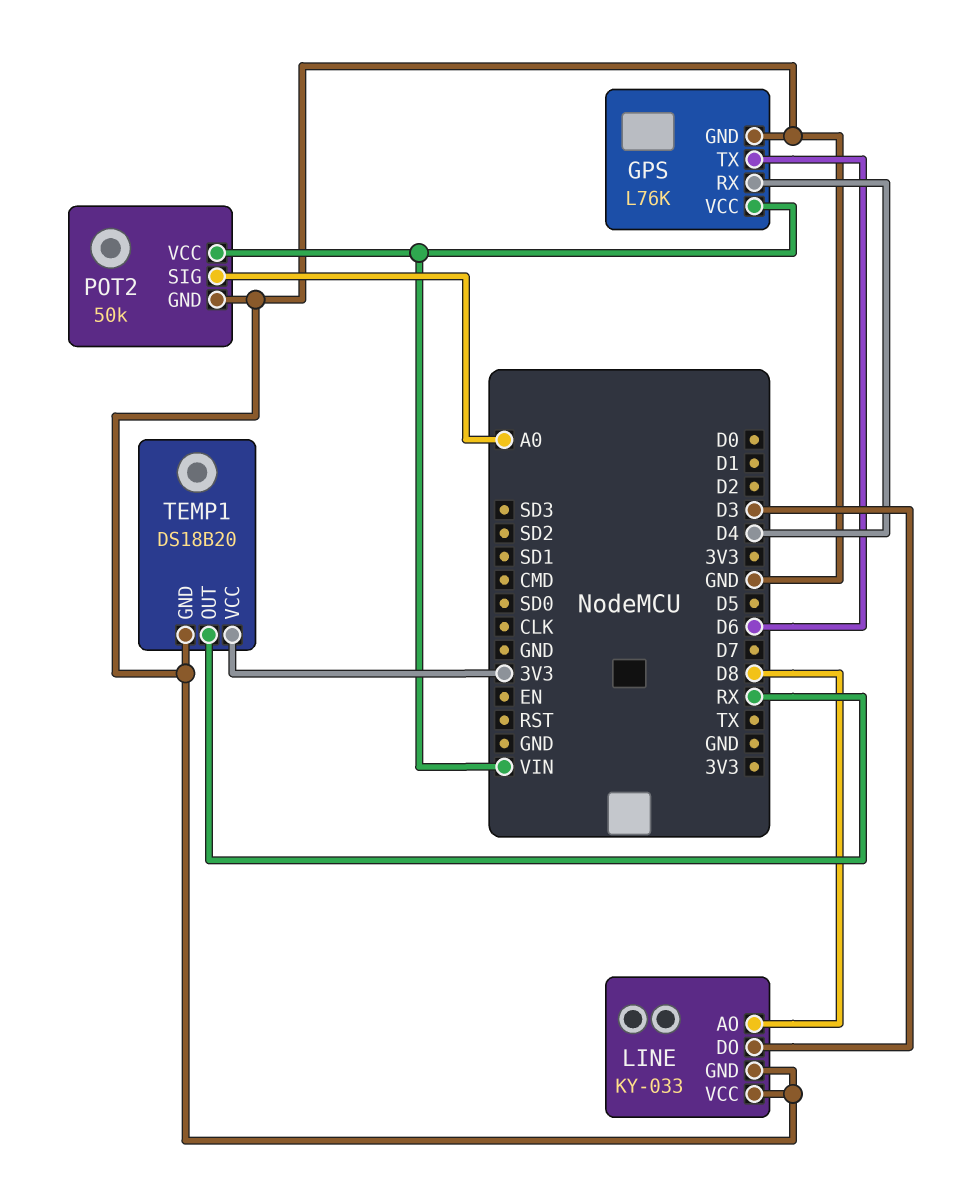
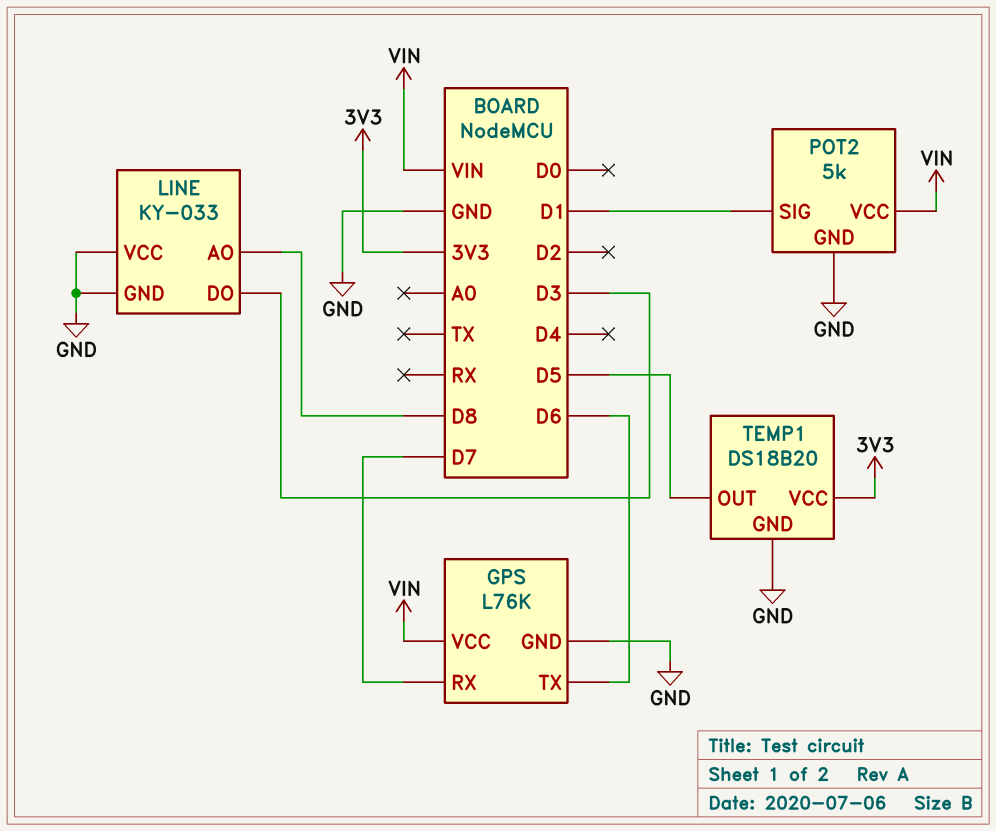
GPS pin RX: D4 -> D7
POT2: 50k -> 5k
POT2 pin SIG: A0 -> D1
TEMP1 pin OUT: RX -> D5

